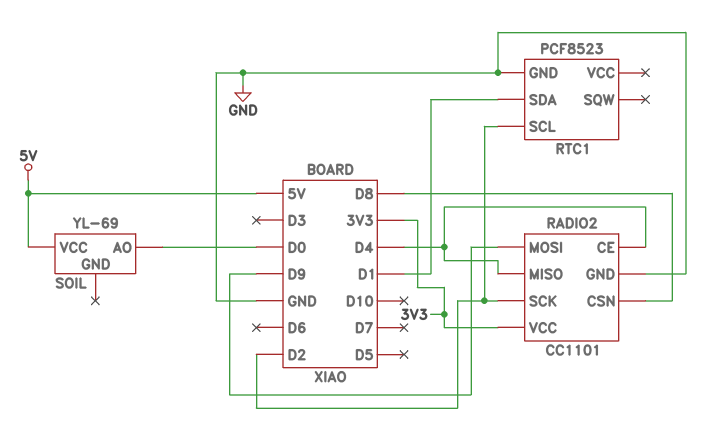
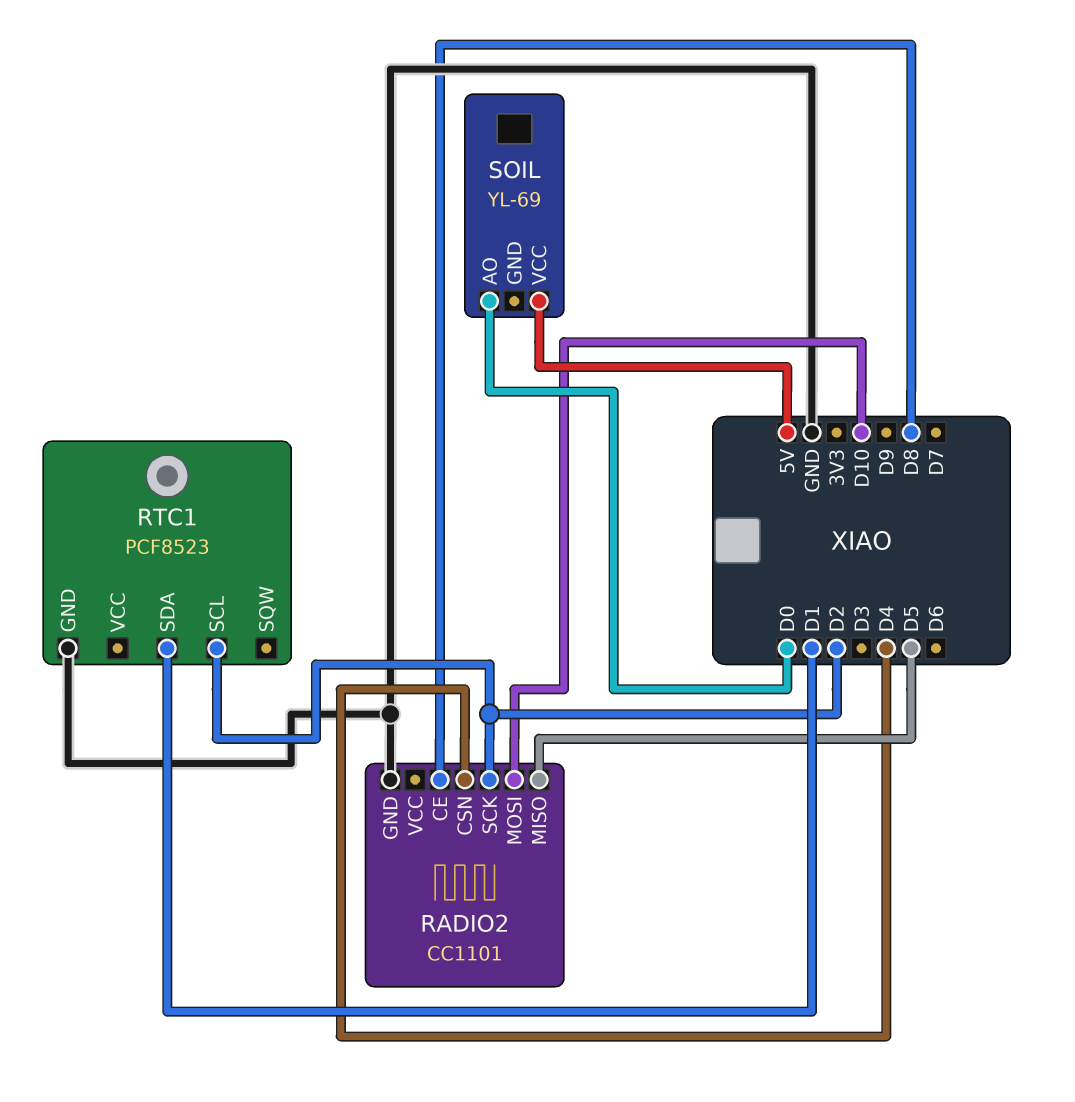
RADIO2 pin CE: D4 -> D8
RADIO2 pin CSN: D8 -> D4
RADIO2 pin MISO: D4 -> D5
RADIO2 pin MOSI: D9 -> D10
RADIO2 pin VCC: 3V3 -> none

